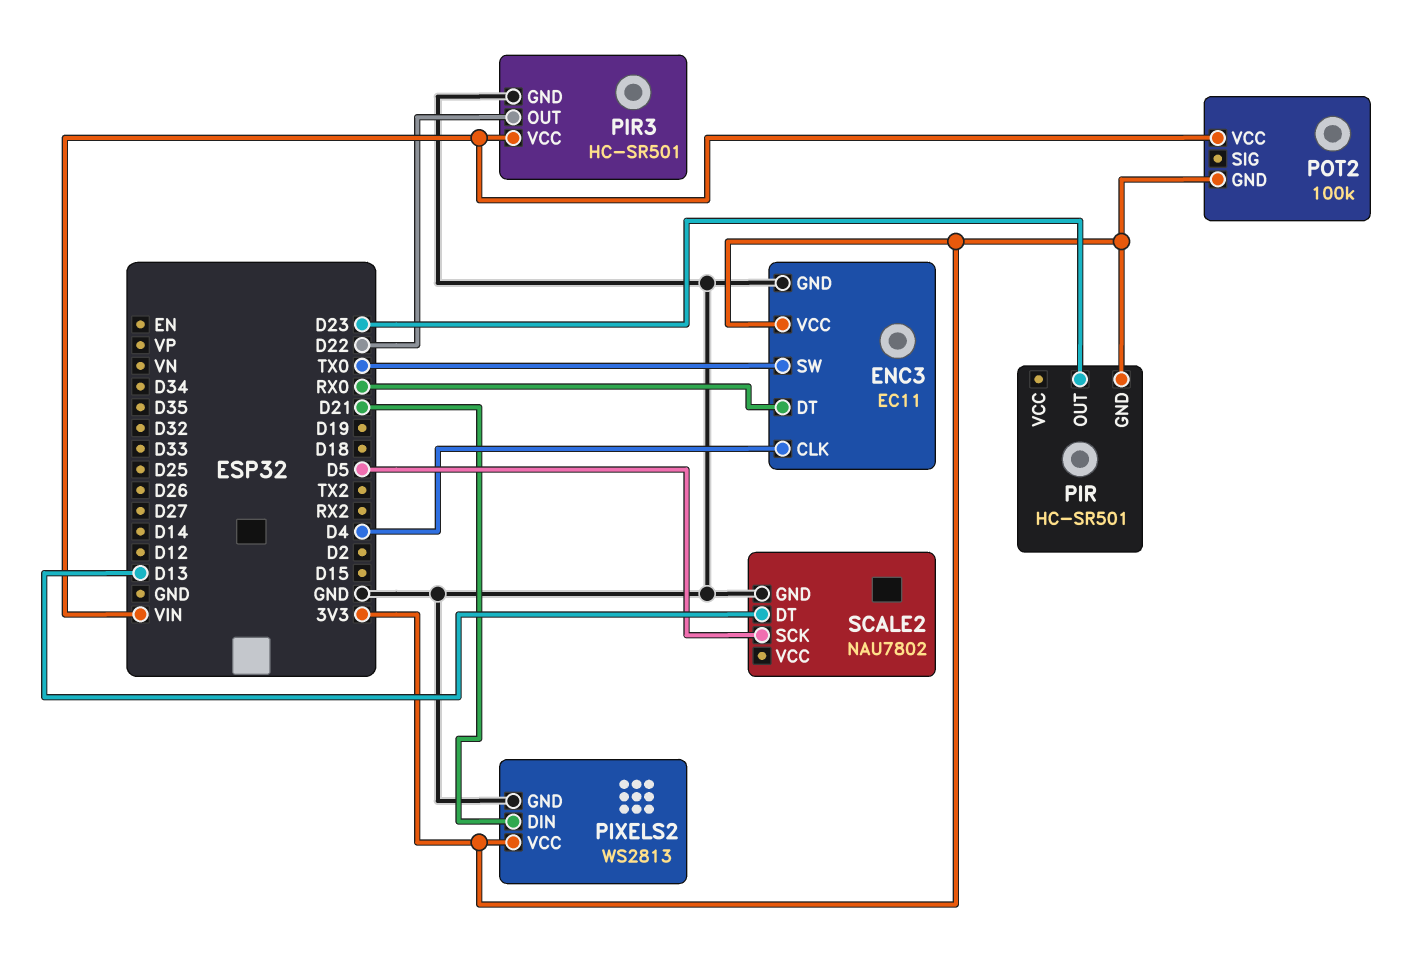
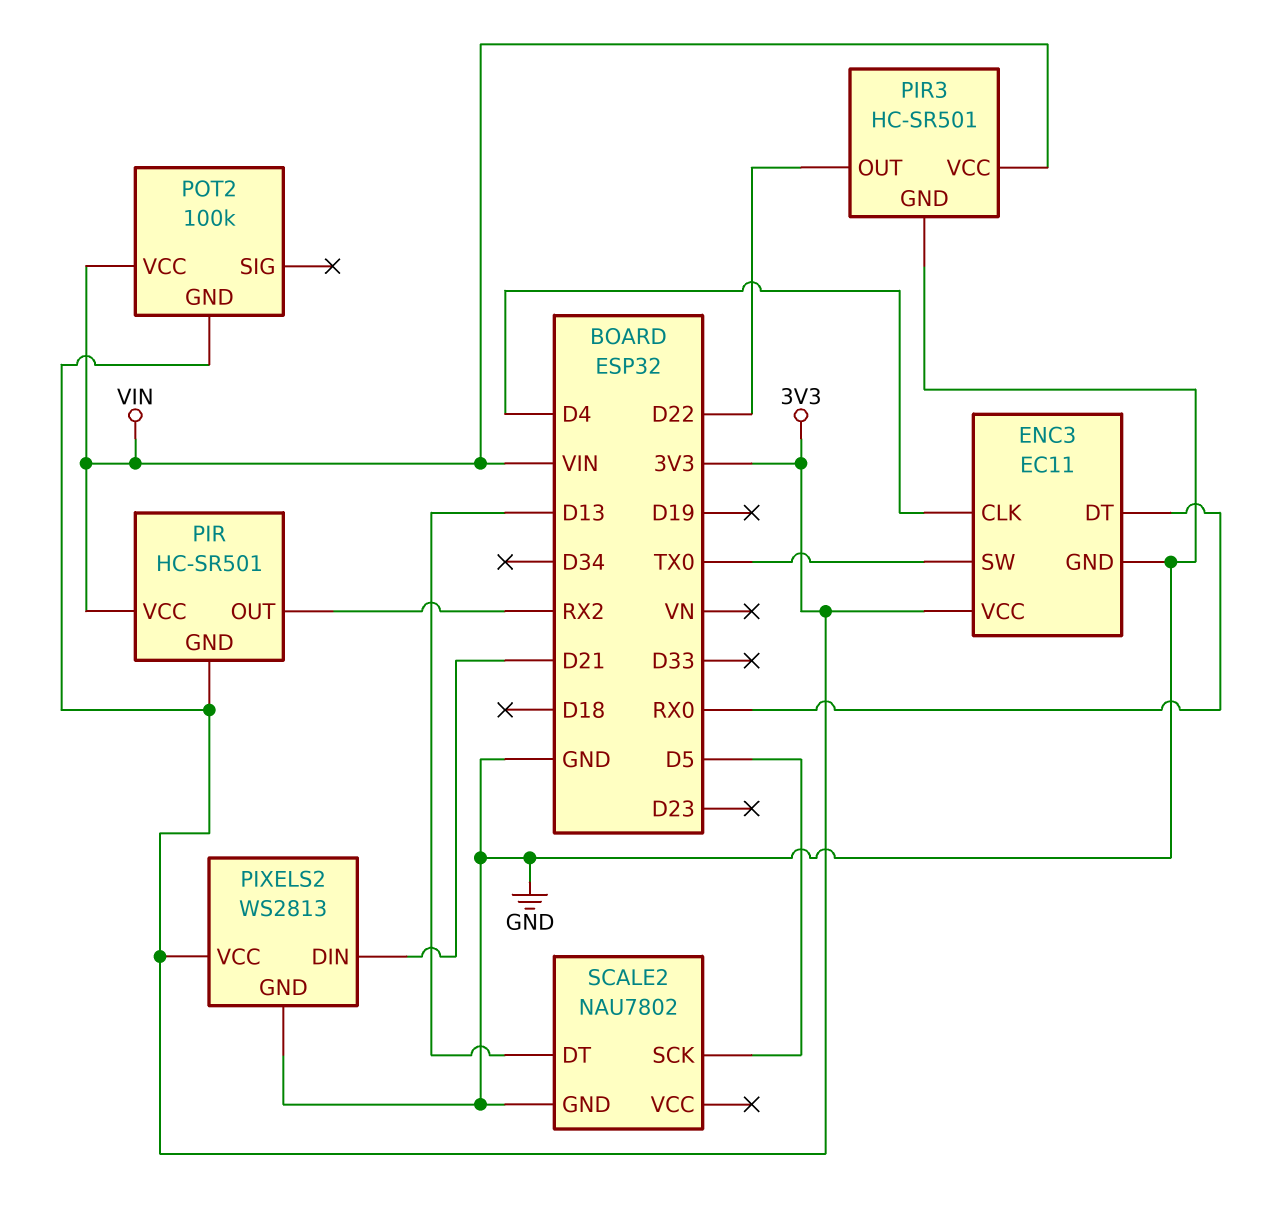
PIR pin OUT: D23 -> RX2
PIR pin VCC: none -> VIN

